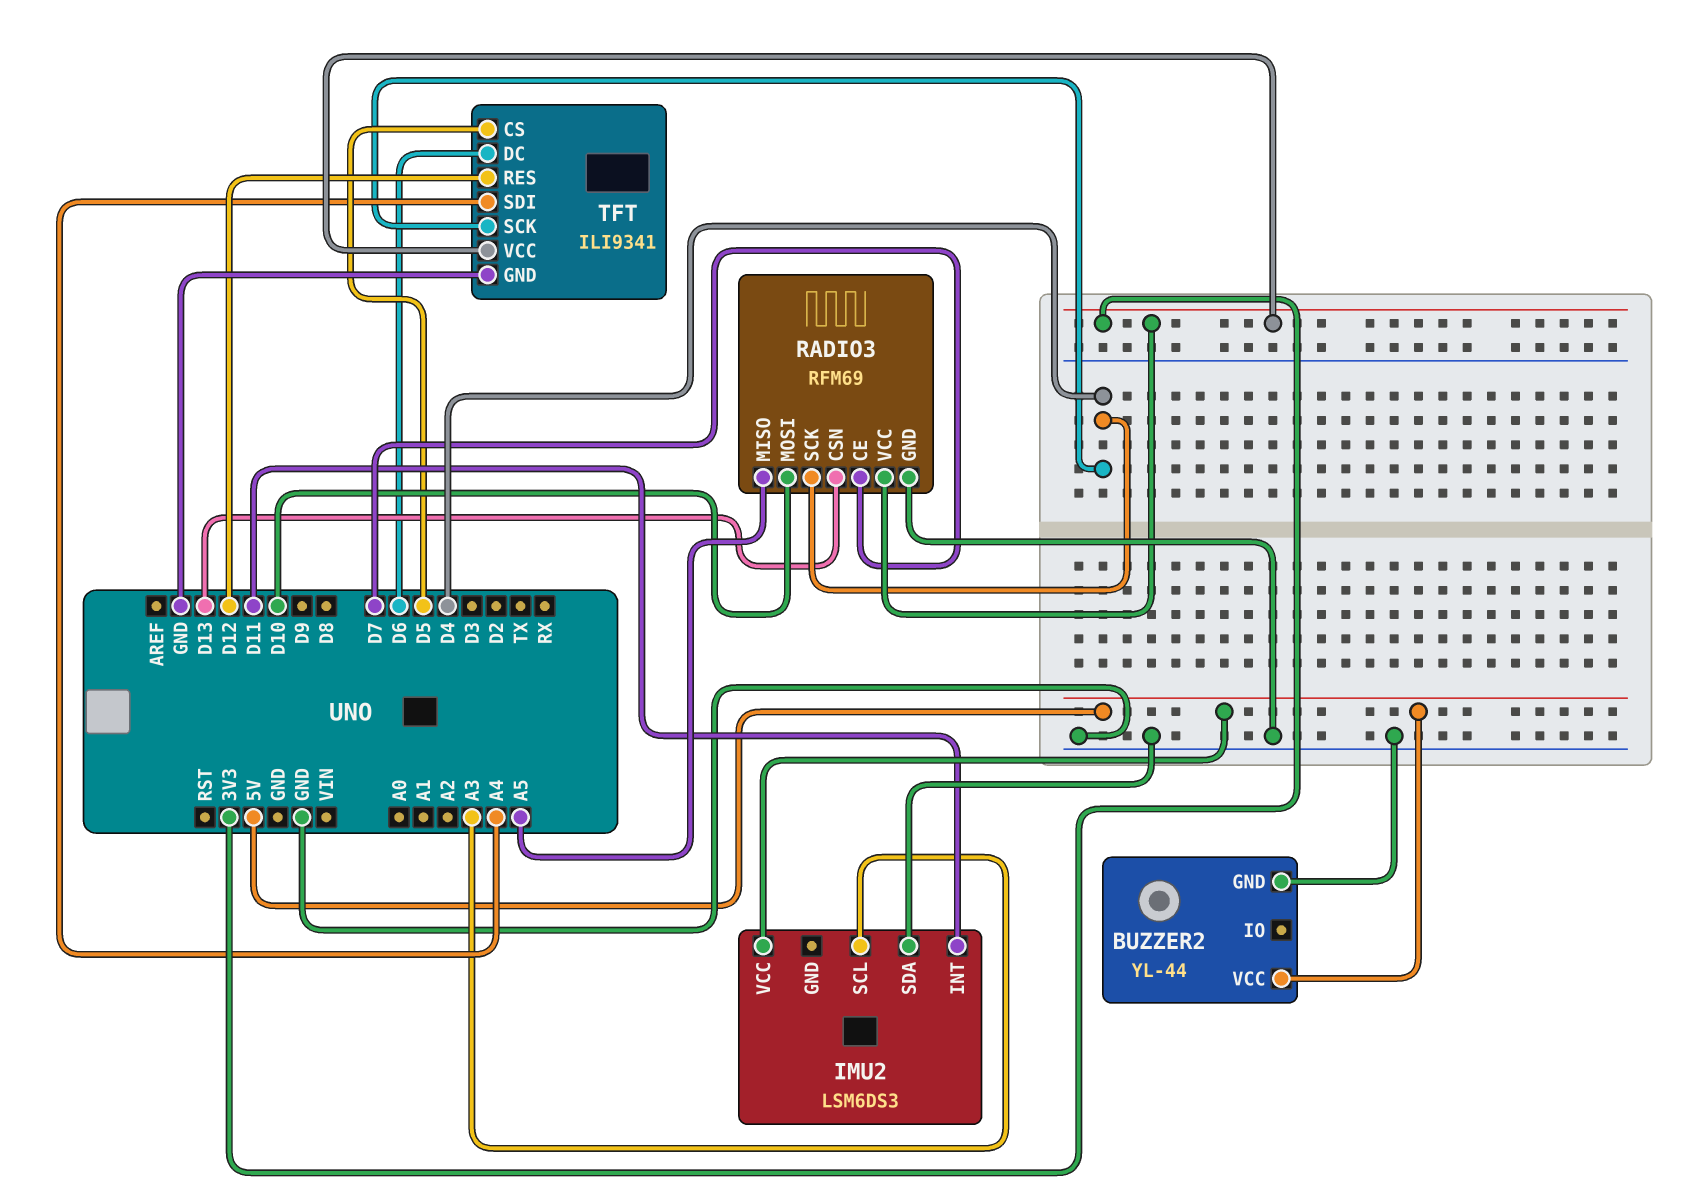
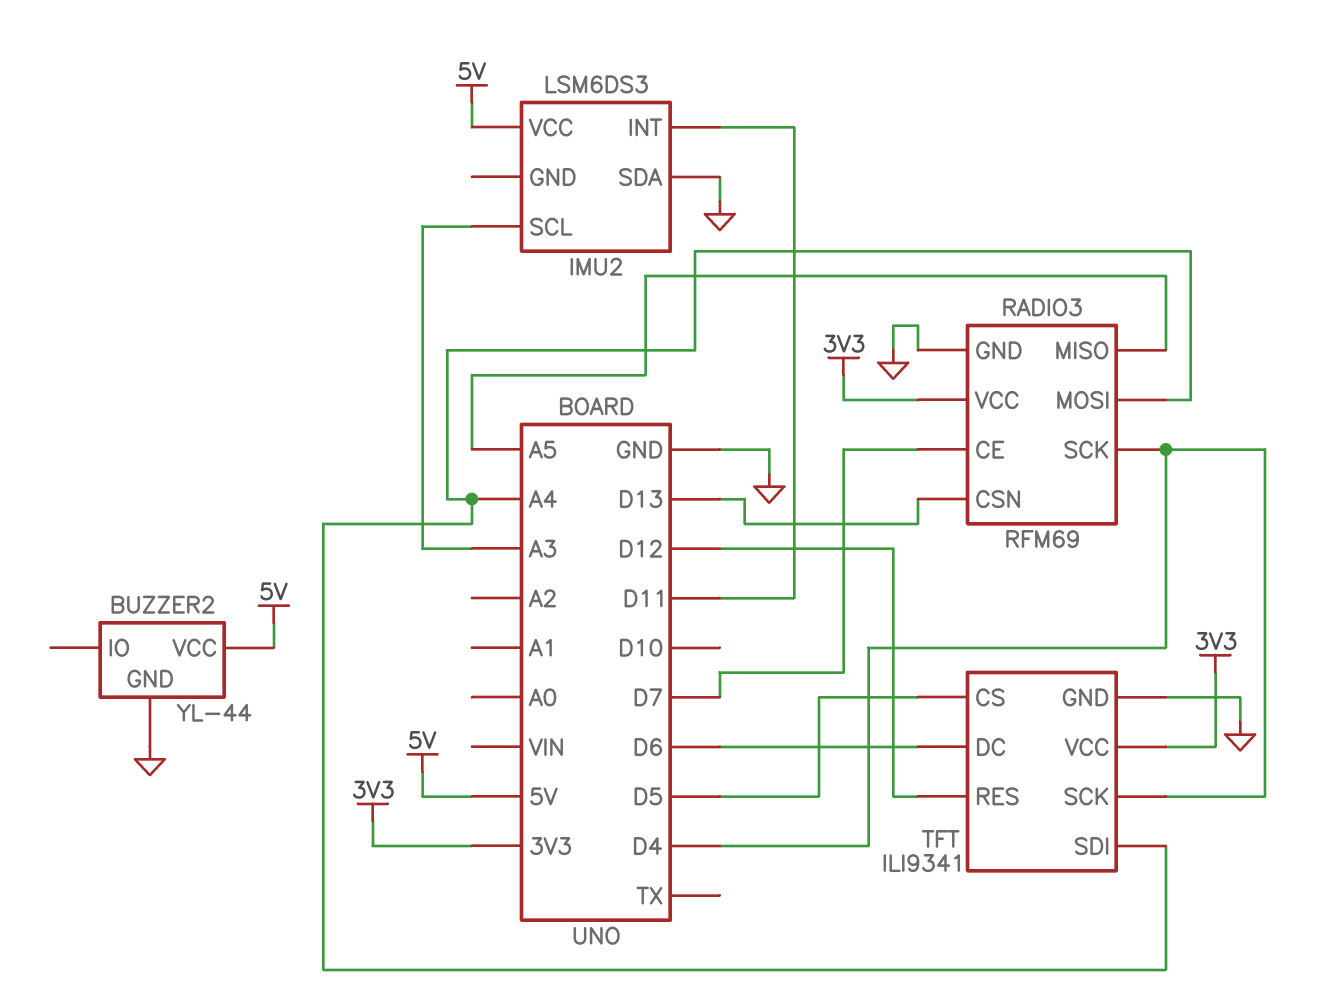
RADIO3 pin MOSI: D10 -> A4

